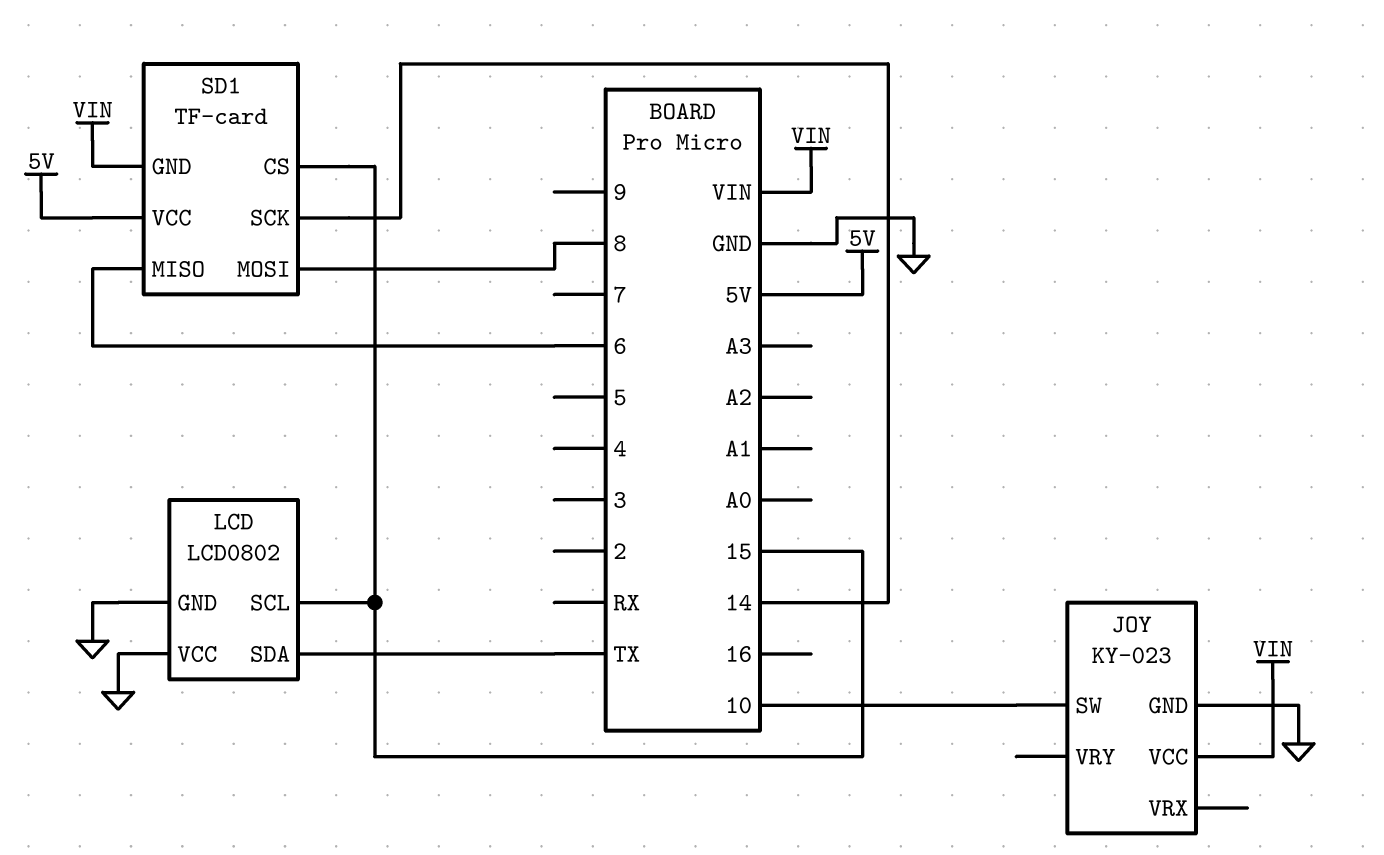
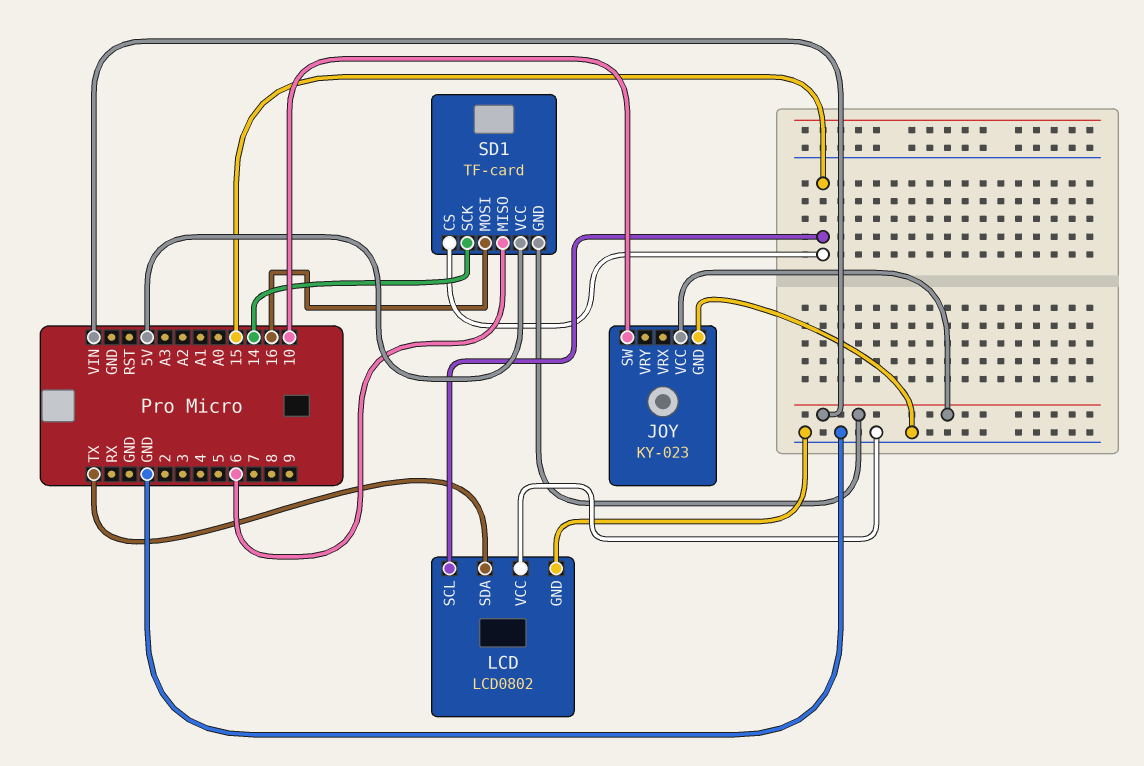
SD1 pin MOSI: 8 -> 16

